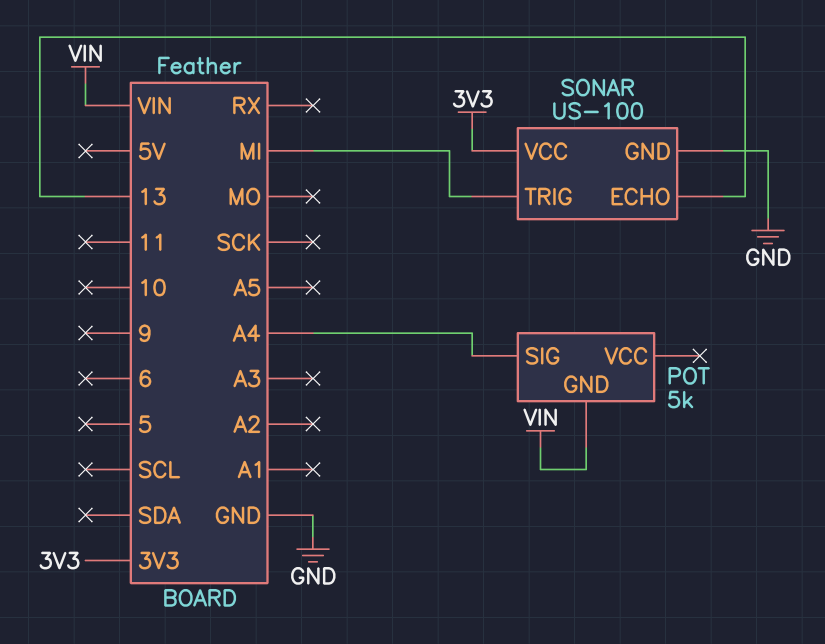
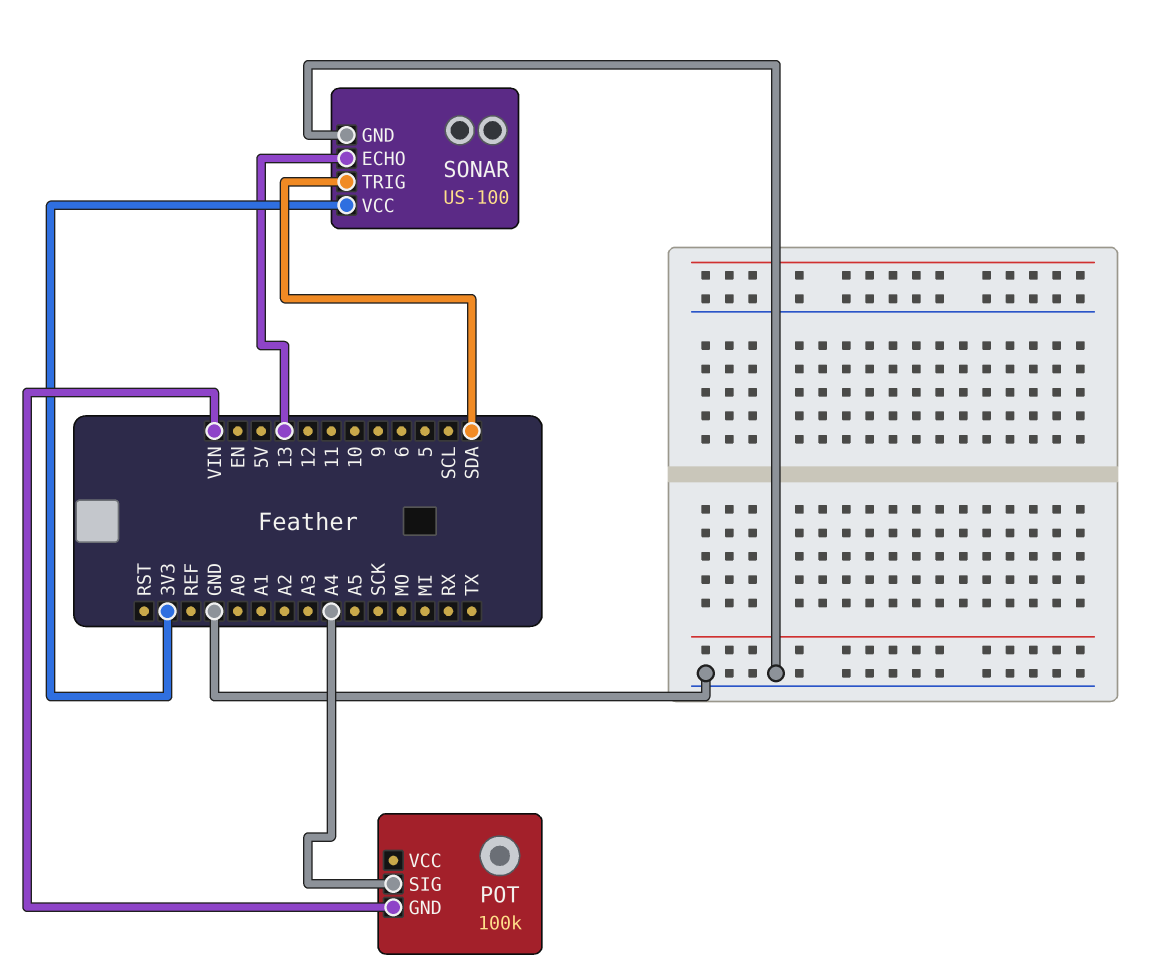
POT: 5k -> 100k
SONAR pin TRIG: MI -> SDA

